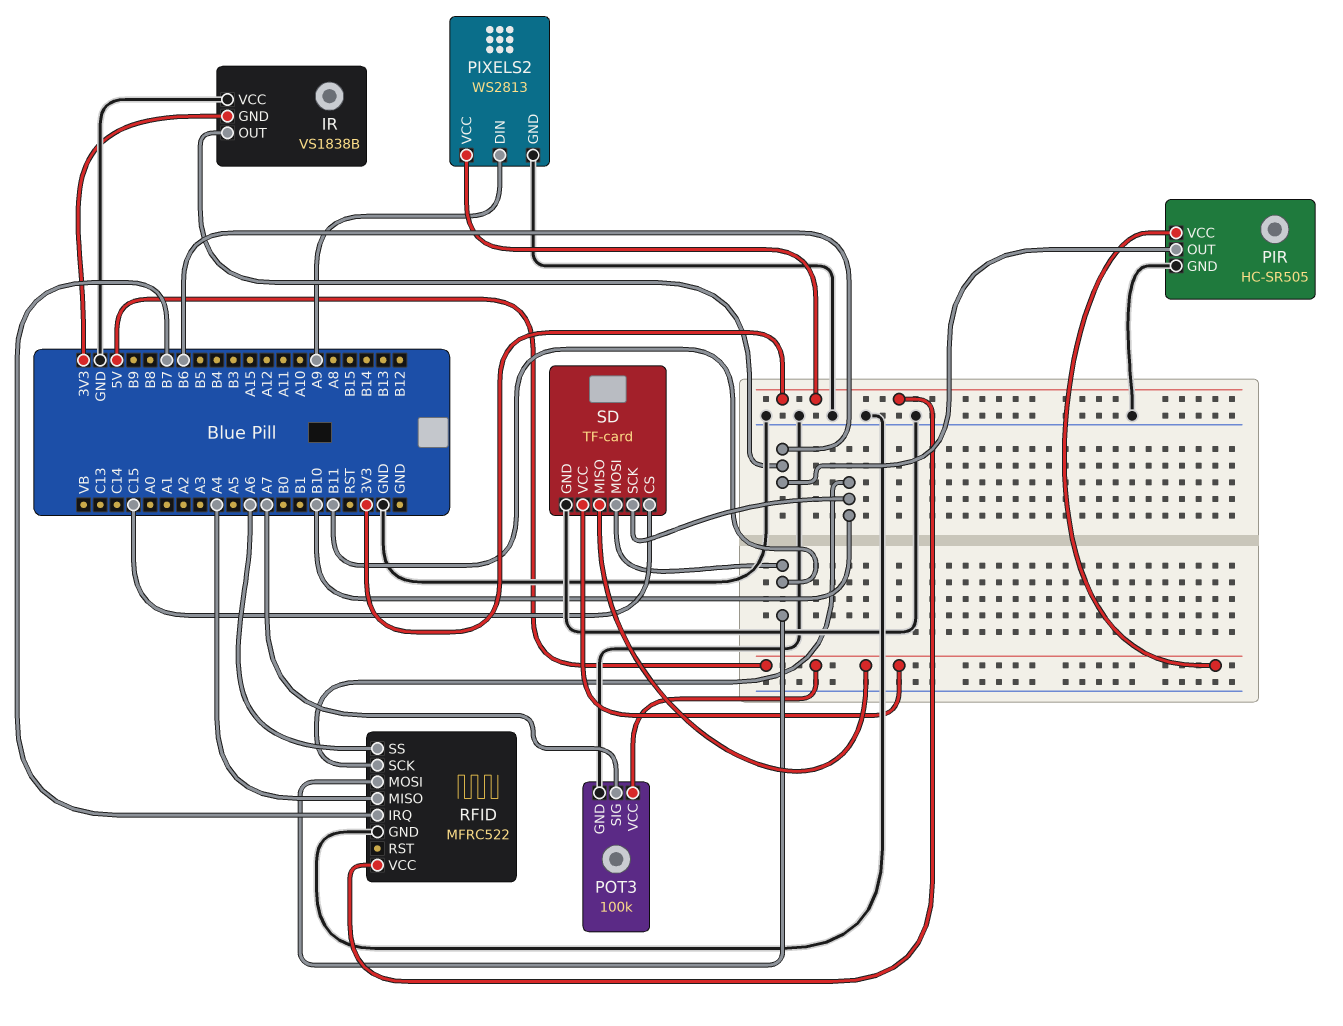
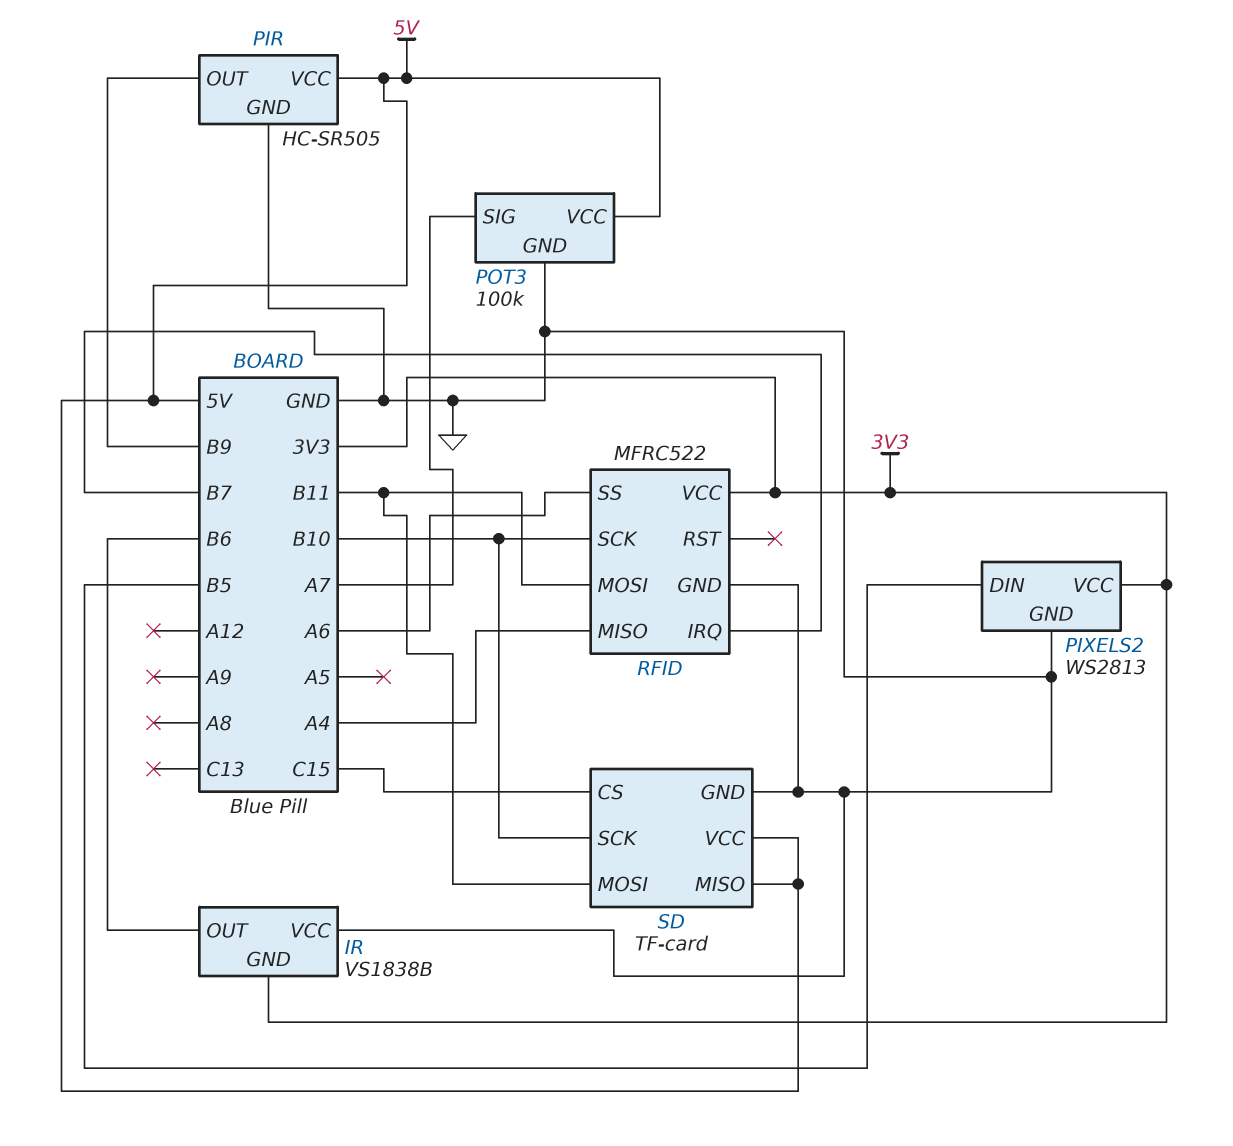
PIR pin OUT: B6 -> B9
PIXELS2 pin DIN: A9 -> B5

